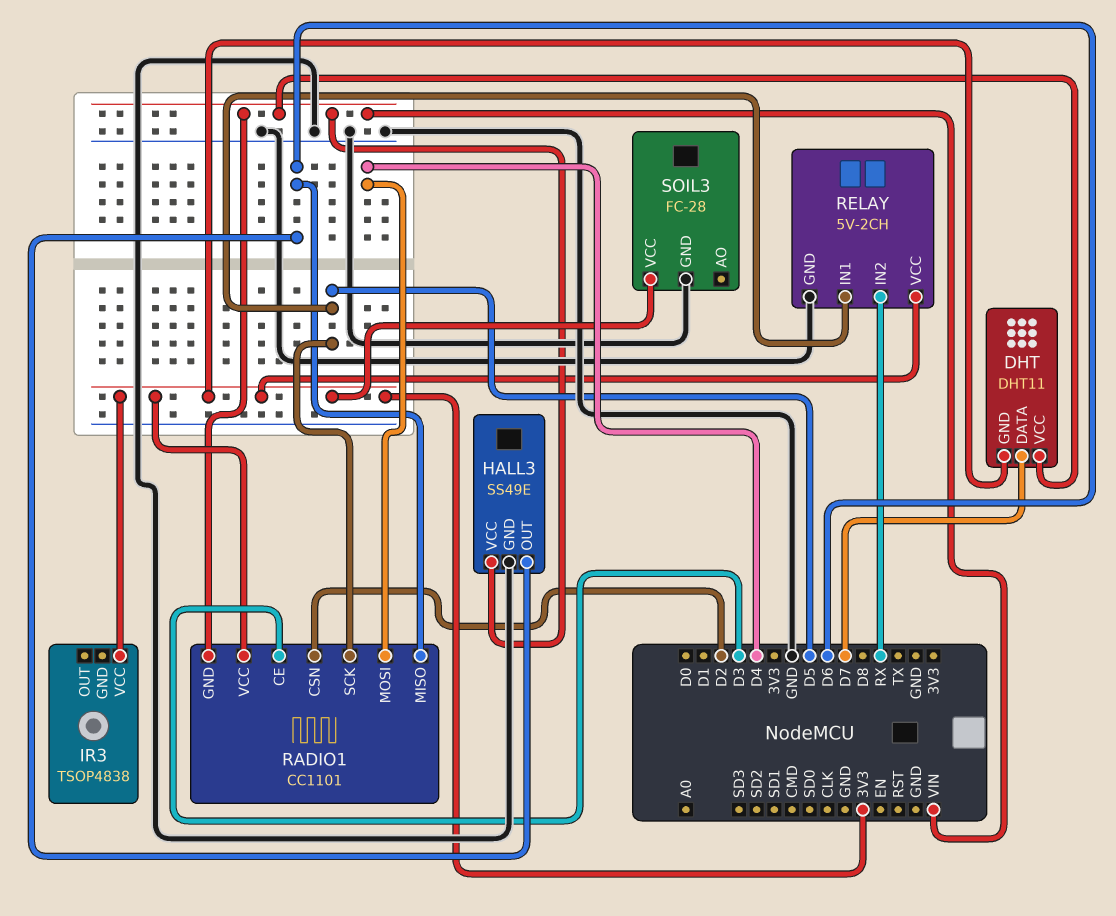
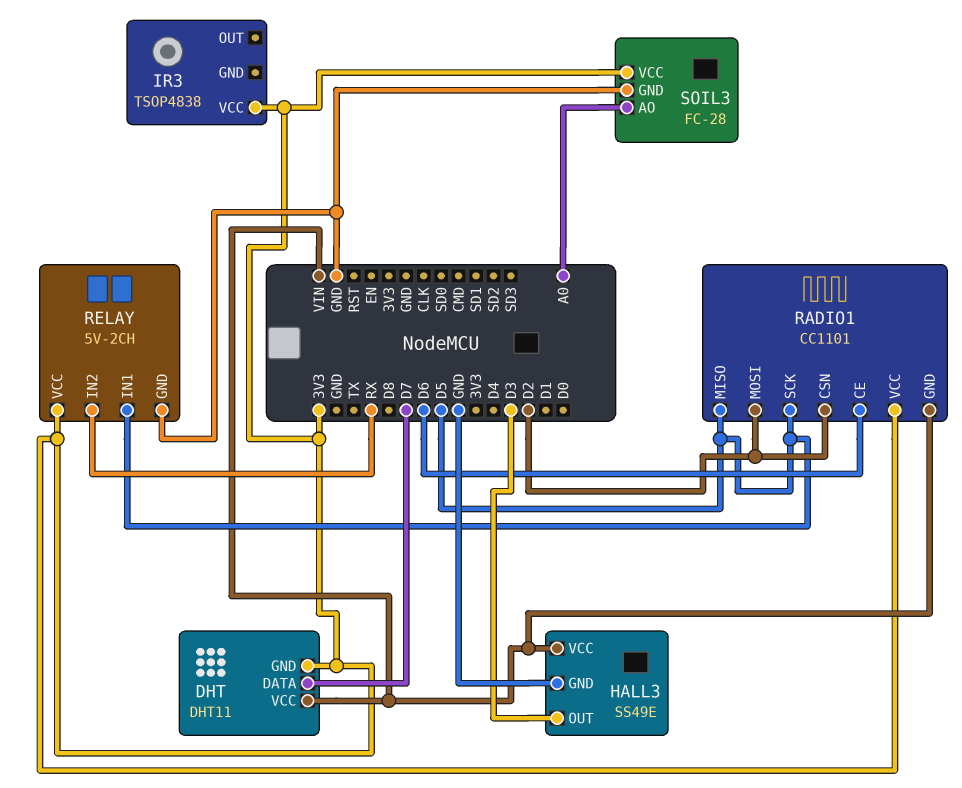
HALL3 pin OUT: D6 -> D3
RADIO1 pin CE: D3 -> D6
RADIO1 pin MISO: D6 -> D5
RADIO1 pin MOSI: D4 -> D2
SOIL3 pin AO: none -> A0

